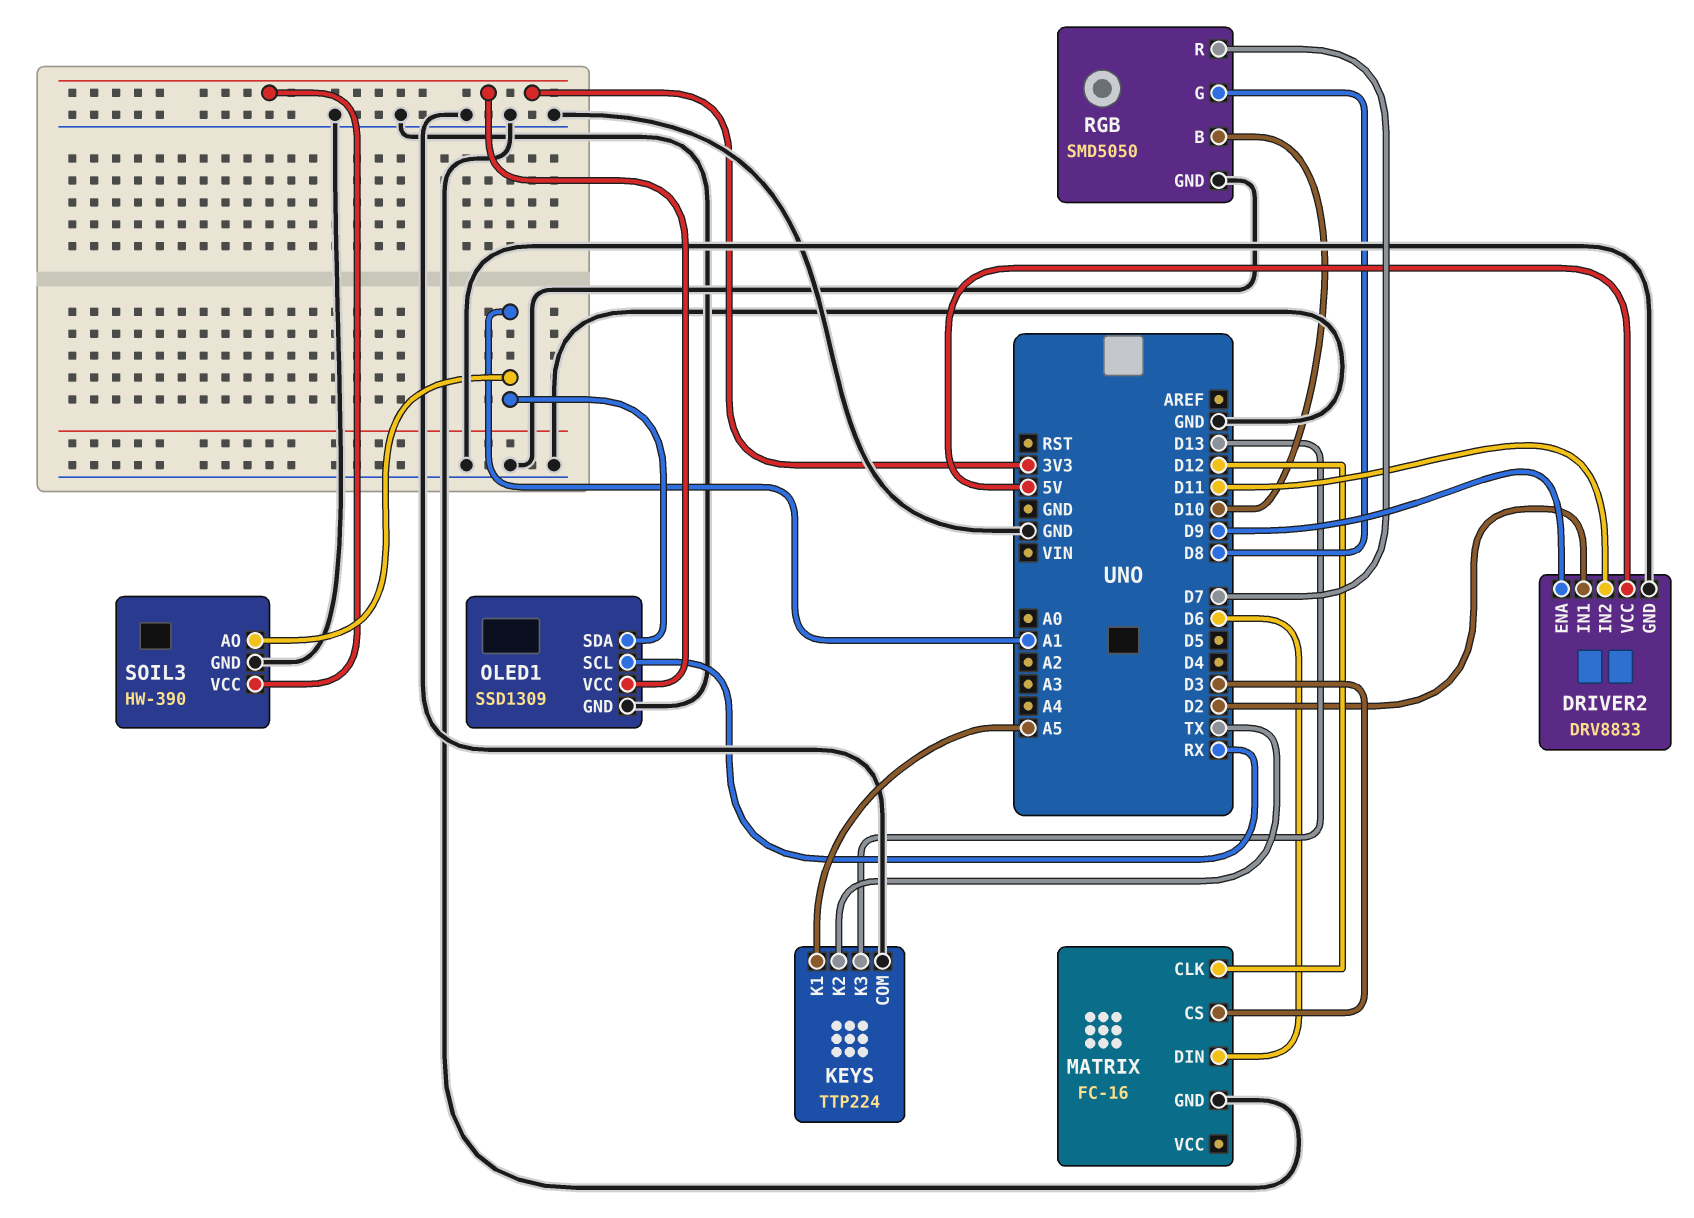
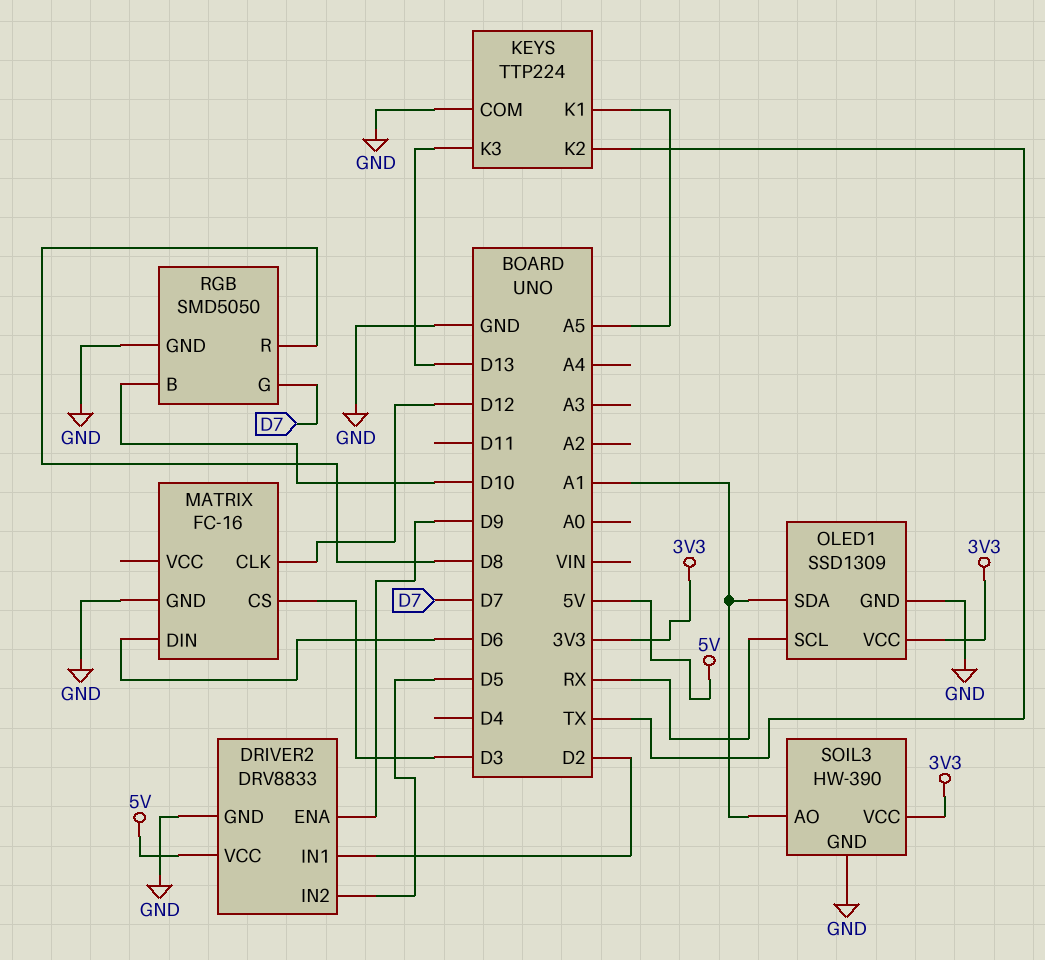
DRIVER2 pin IN2: D11 -> D5
RGB pin G: D8 -> D7
RGB pin R: D7 -> D8

